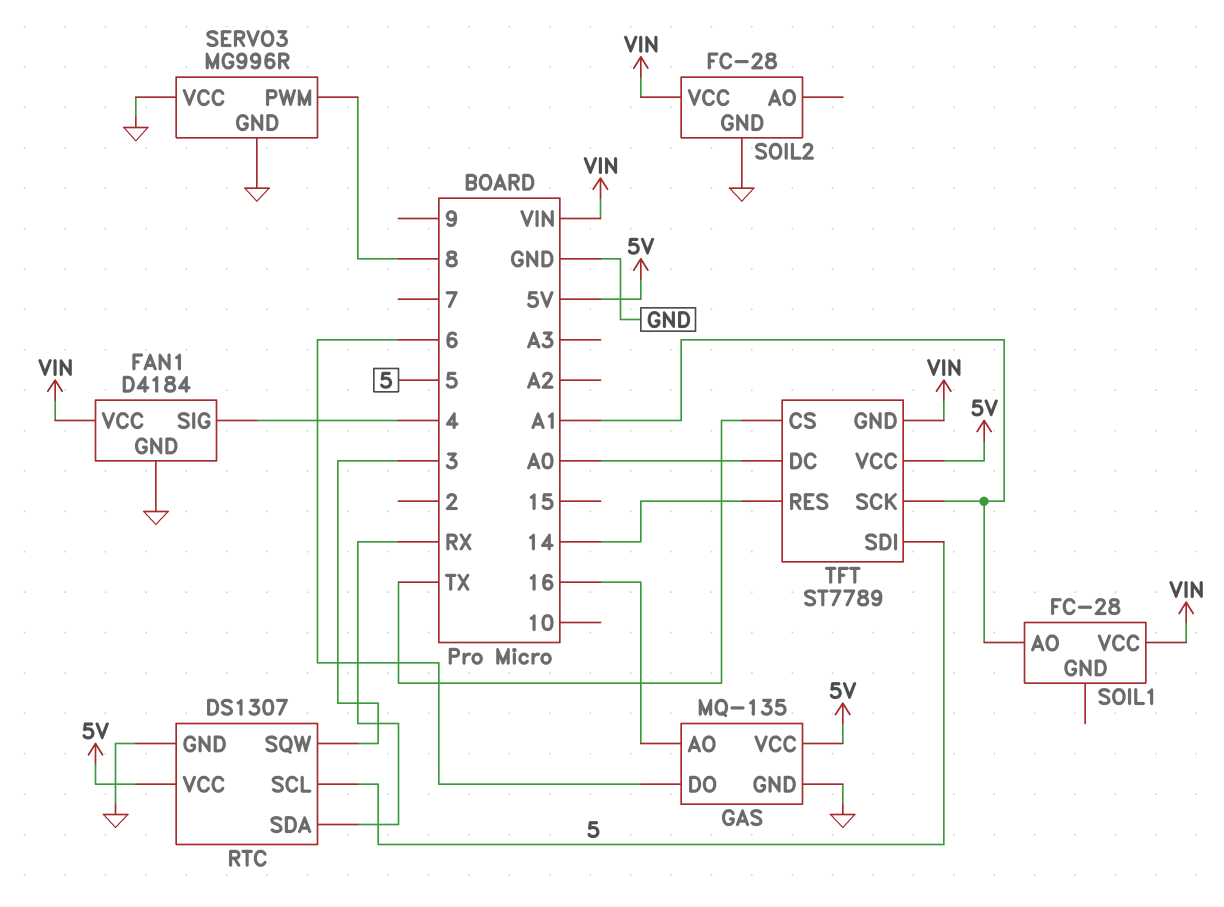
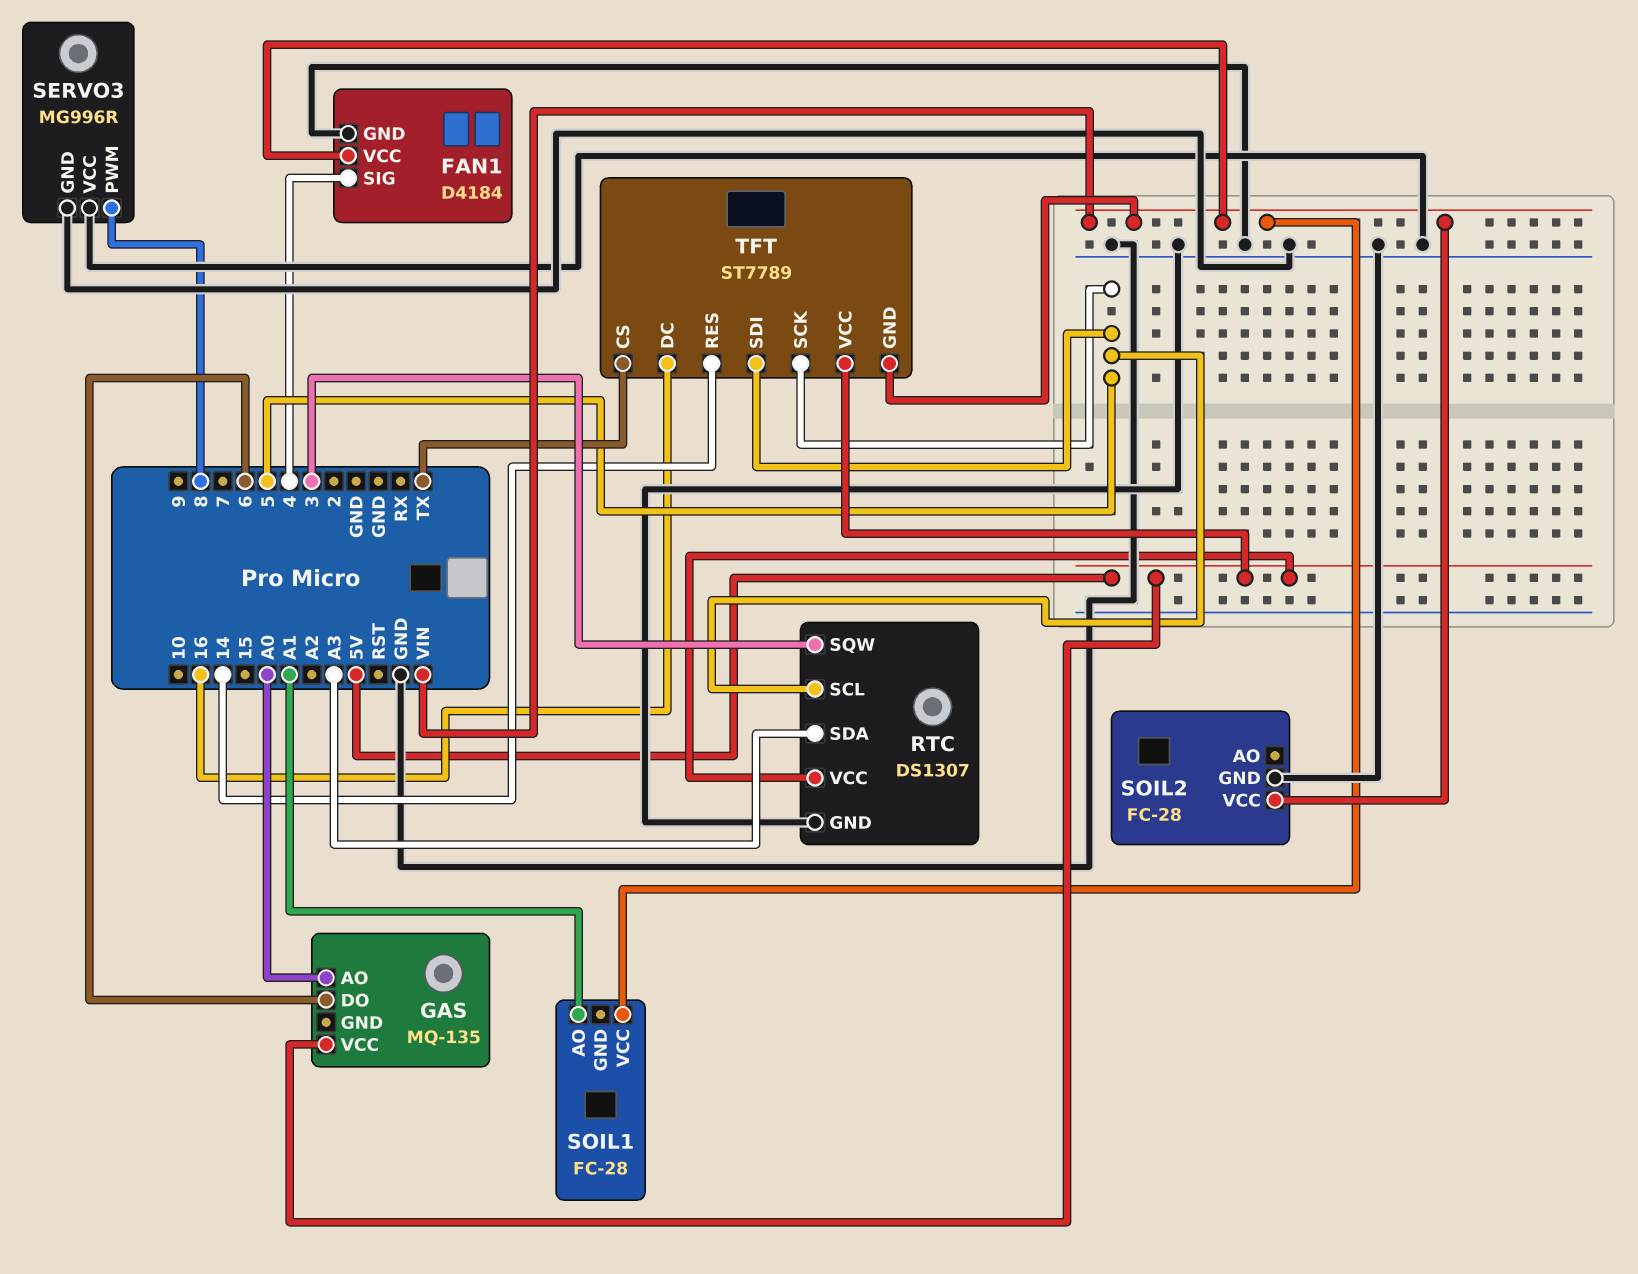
GAS pin AO: 16 -> A0
GAS pin GND: GND -> none
RTC pin SDA: RX -> A3
TFT pin DC: A0 -> 16
TFT pin SCK: A1 -> 5

